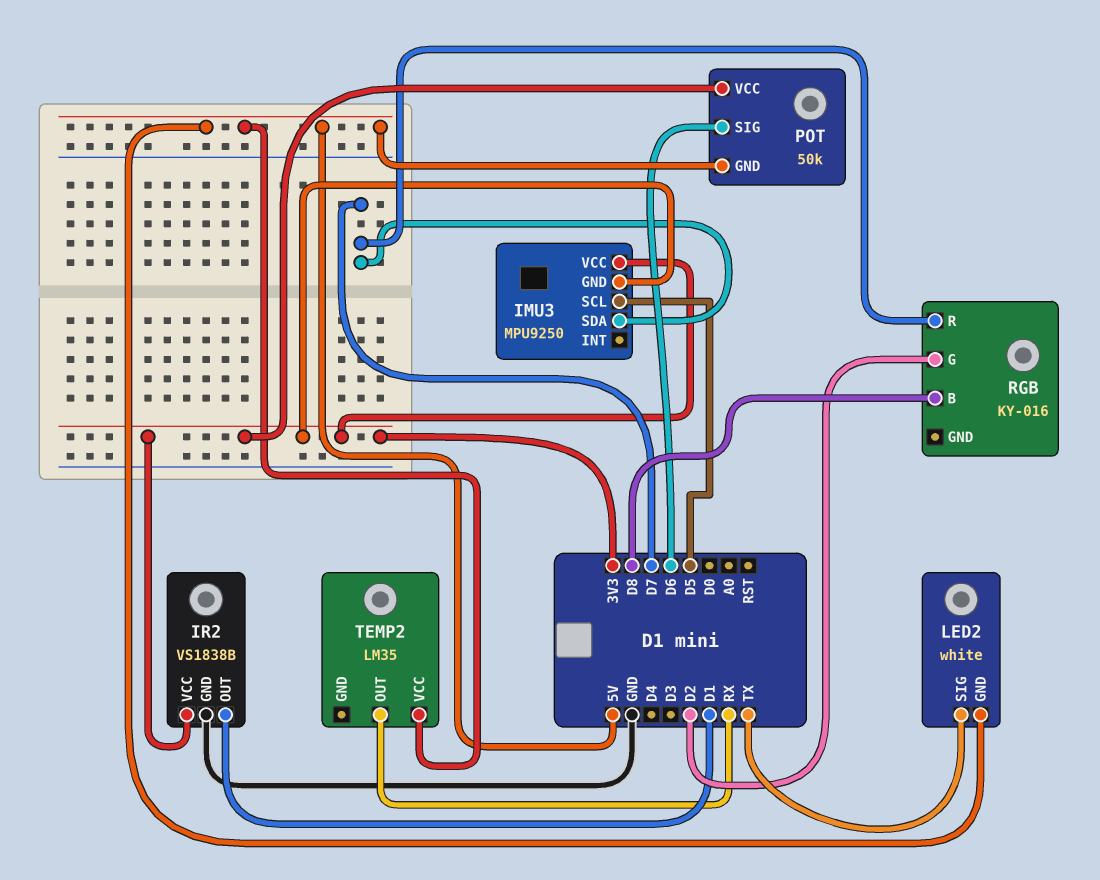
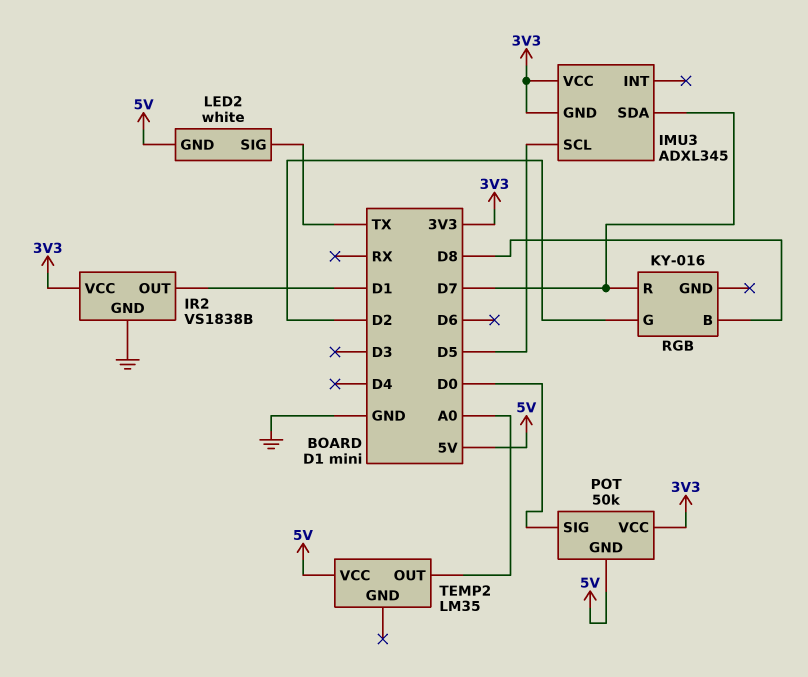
IMU3: MPU9250 -> ADXL345
POT pin SIG: D6 -> D0
TEMP2 pin OUT: RX -> A0

